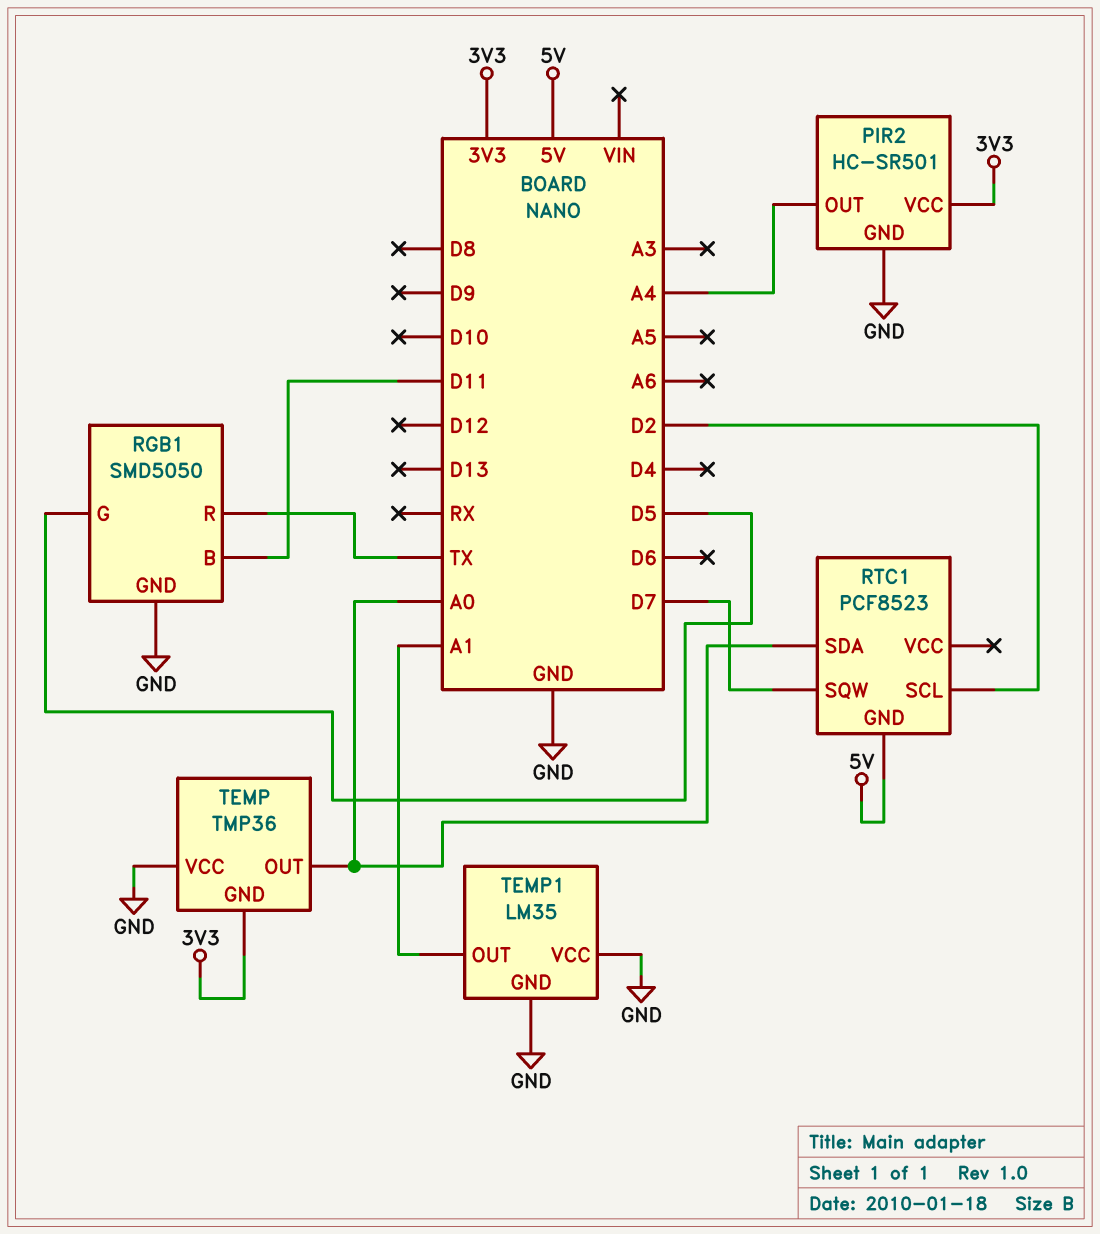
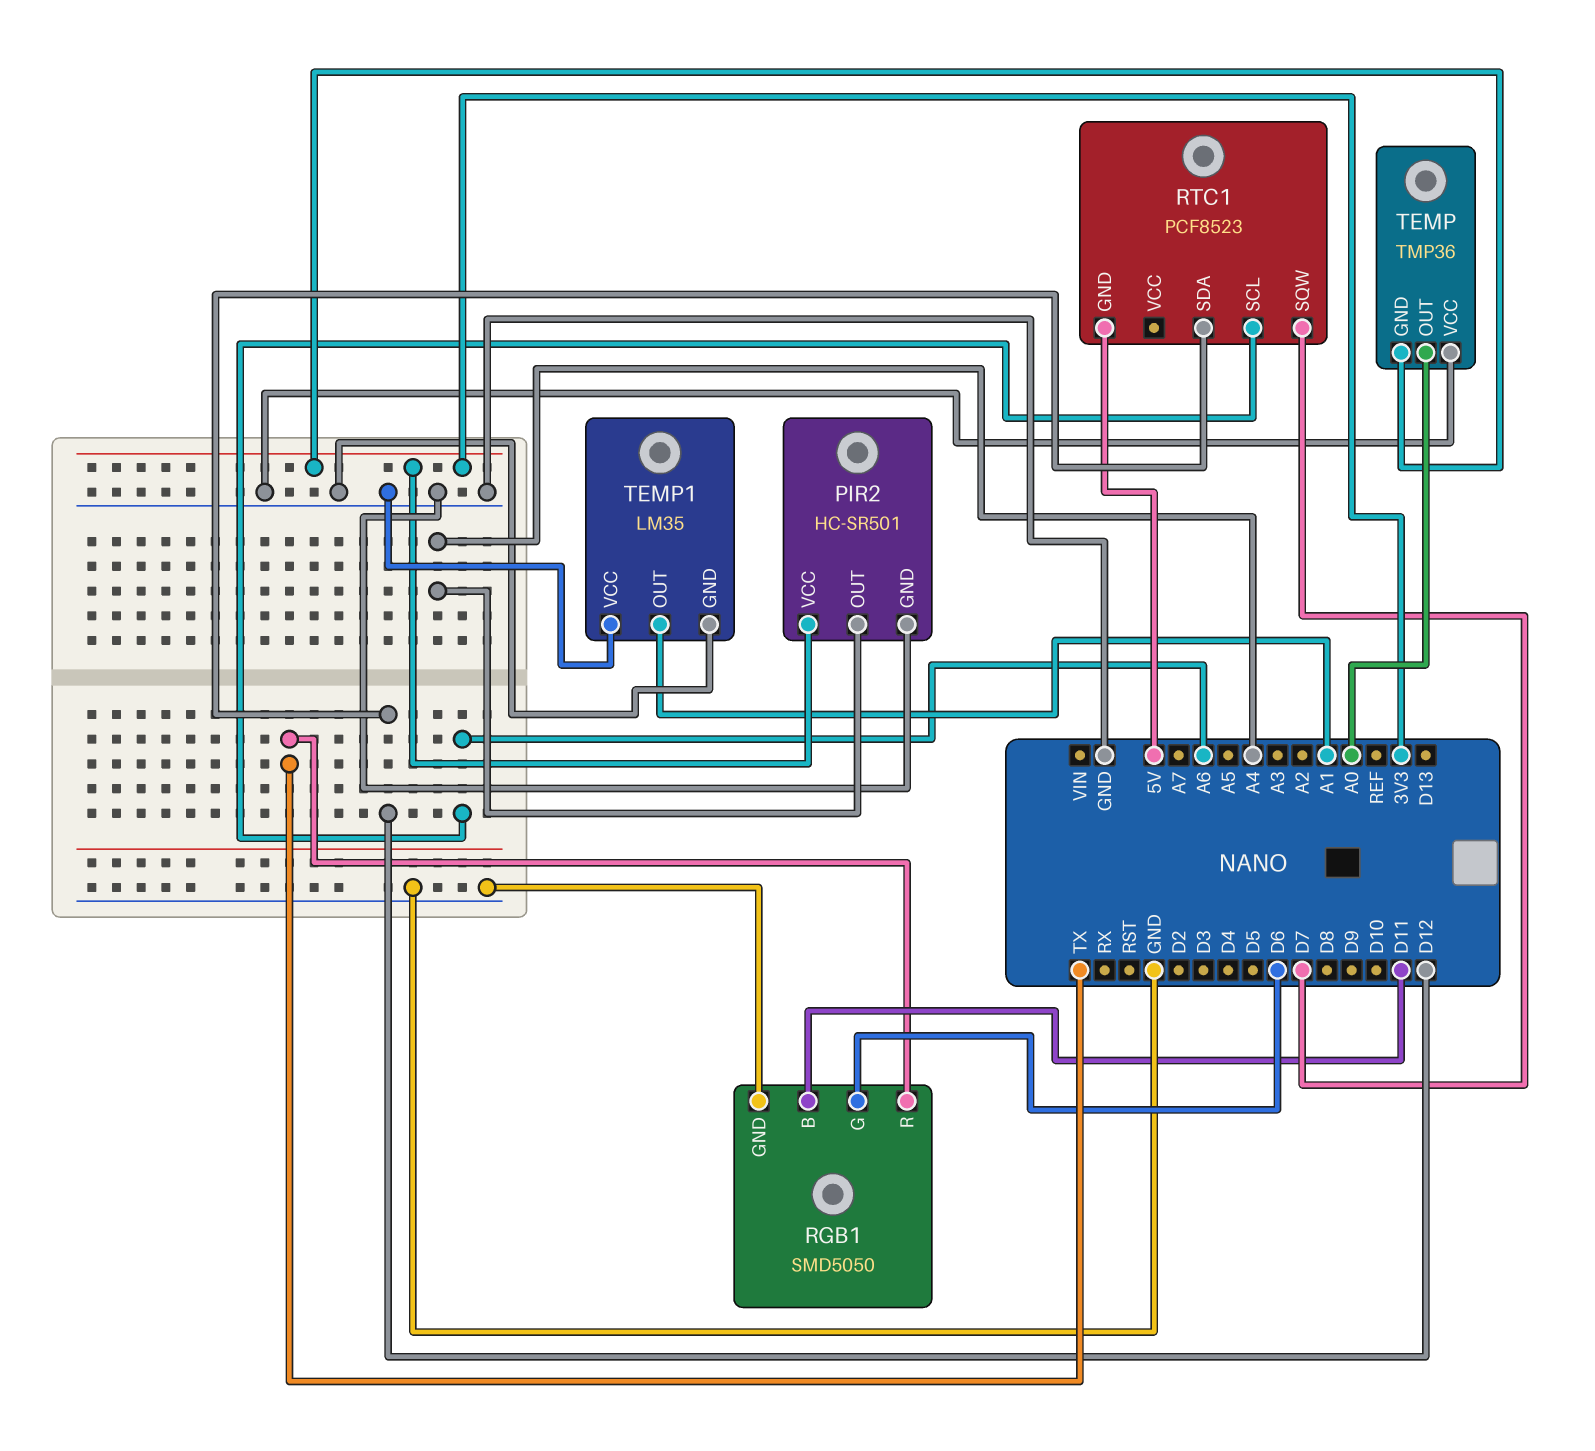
RGB1 pin G: D5 -> D6
RTC1 pin SCL: D2 -> A6
RTC1 pin SDA: A0 -> D12

